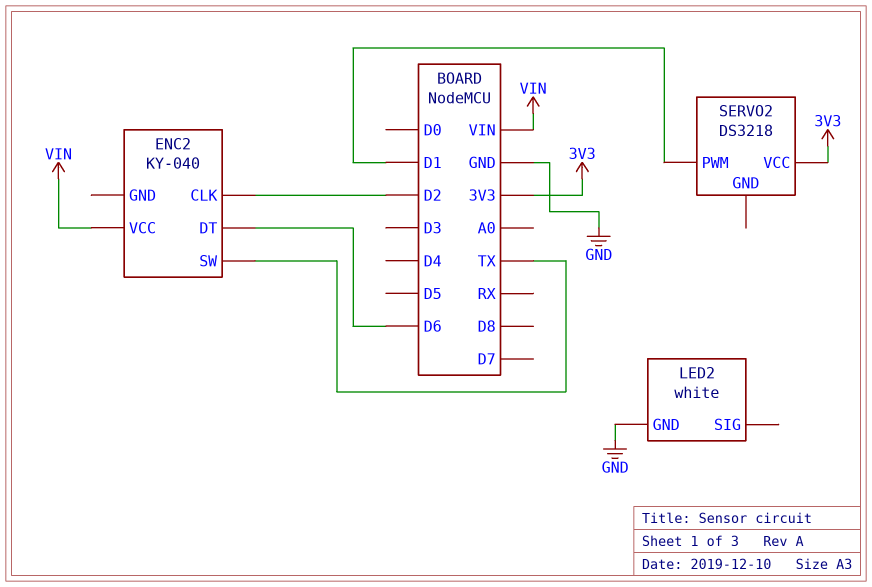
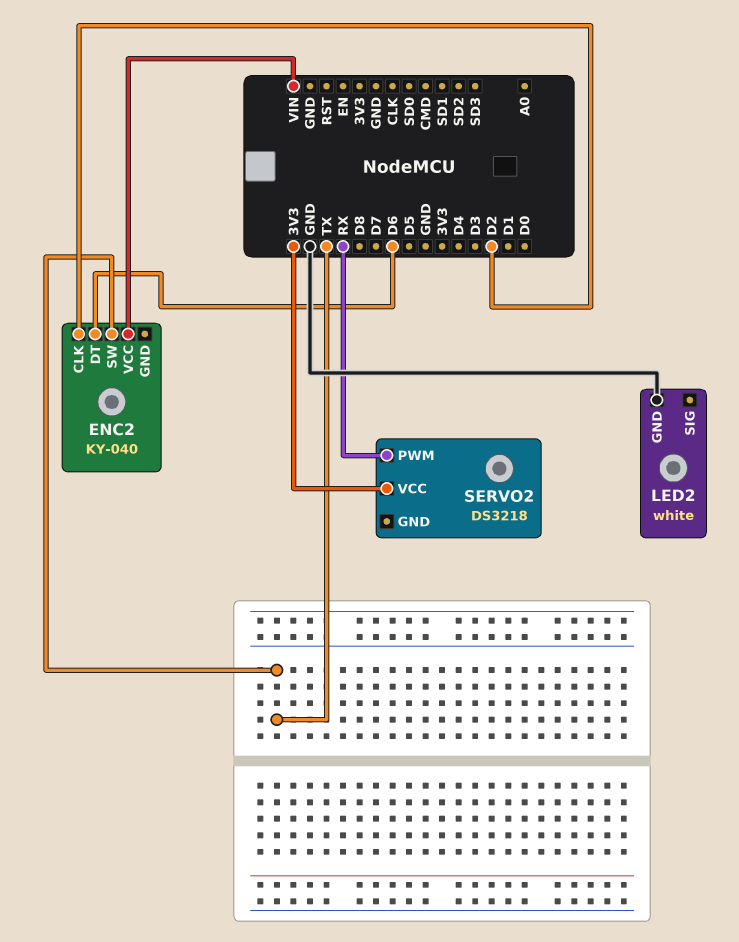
SERVO2 pin PWM: D1 -> RX

